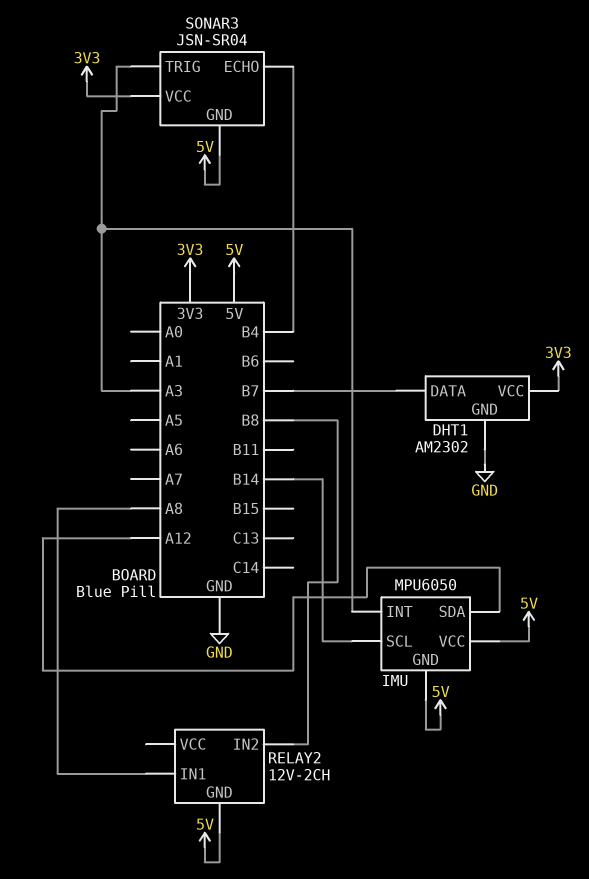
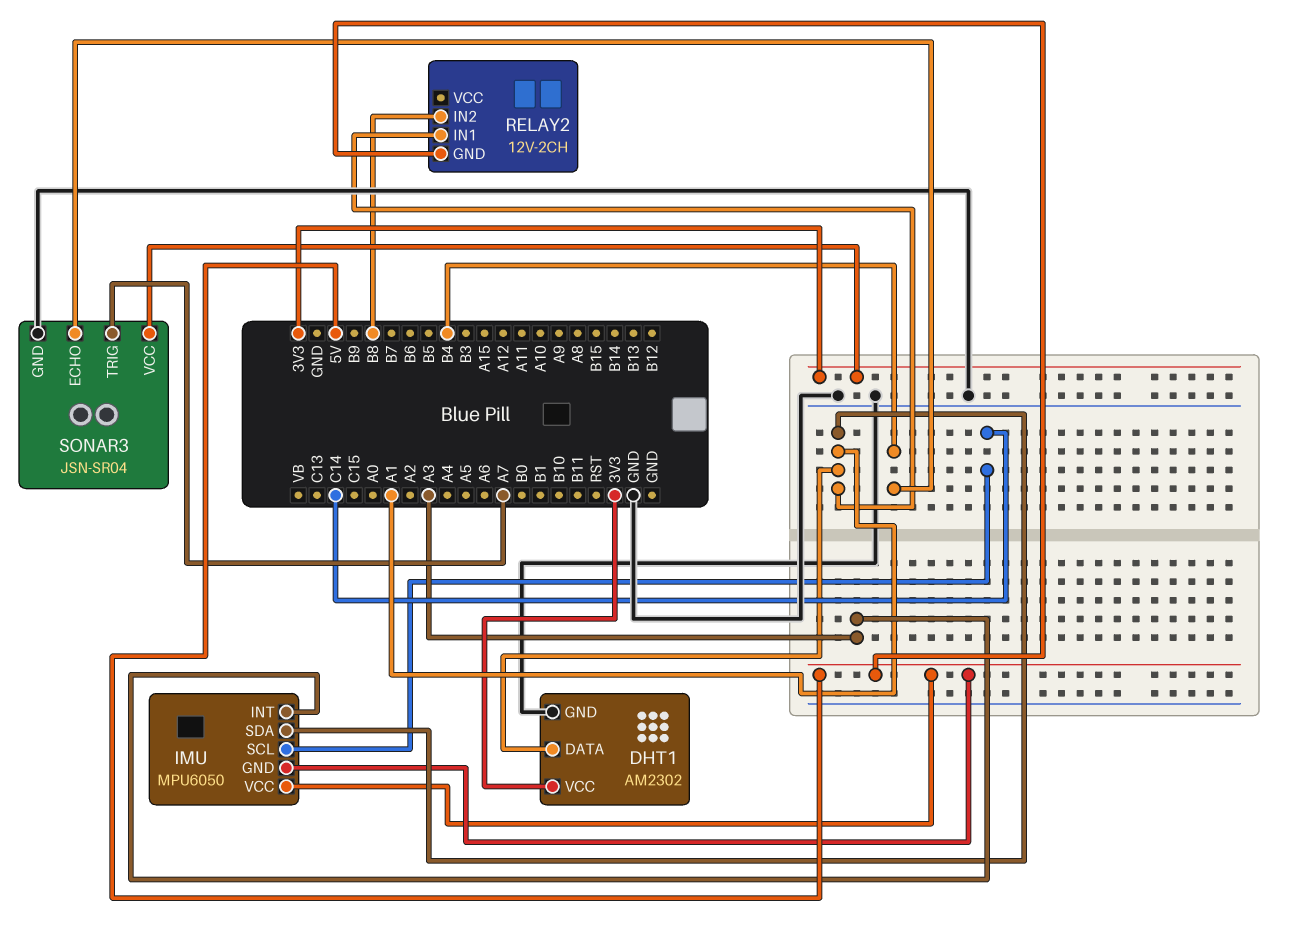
DHT1 pin DATA: B7 -> A1
IMU pin SCL: B14 -> C14
IMU pin SDA: A12 -> A1
RELAY2 pin IN1: A8 -> A1
SONAR3 pin GND: 5V -> GND
SONAR3 pin TRIG: A3 -> A7

